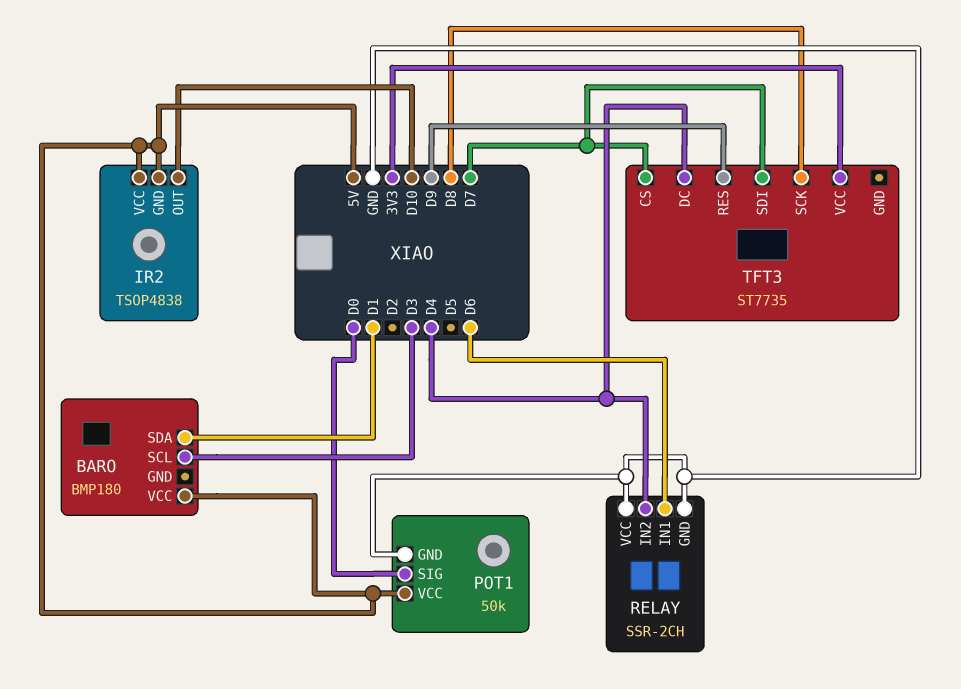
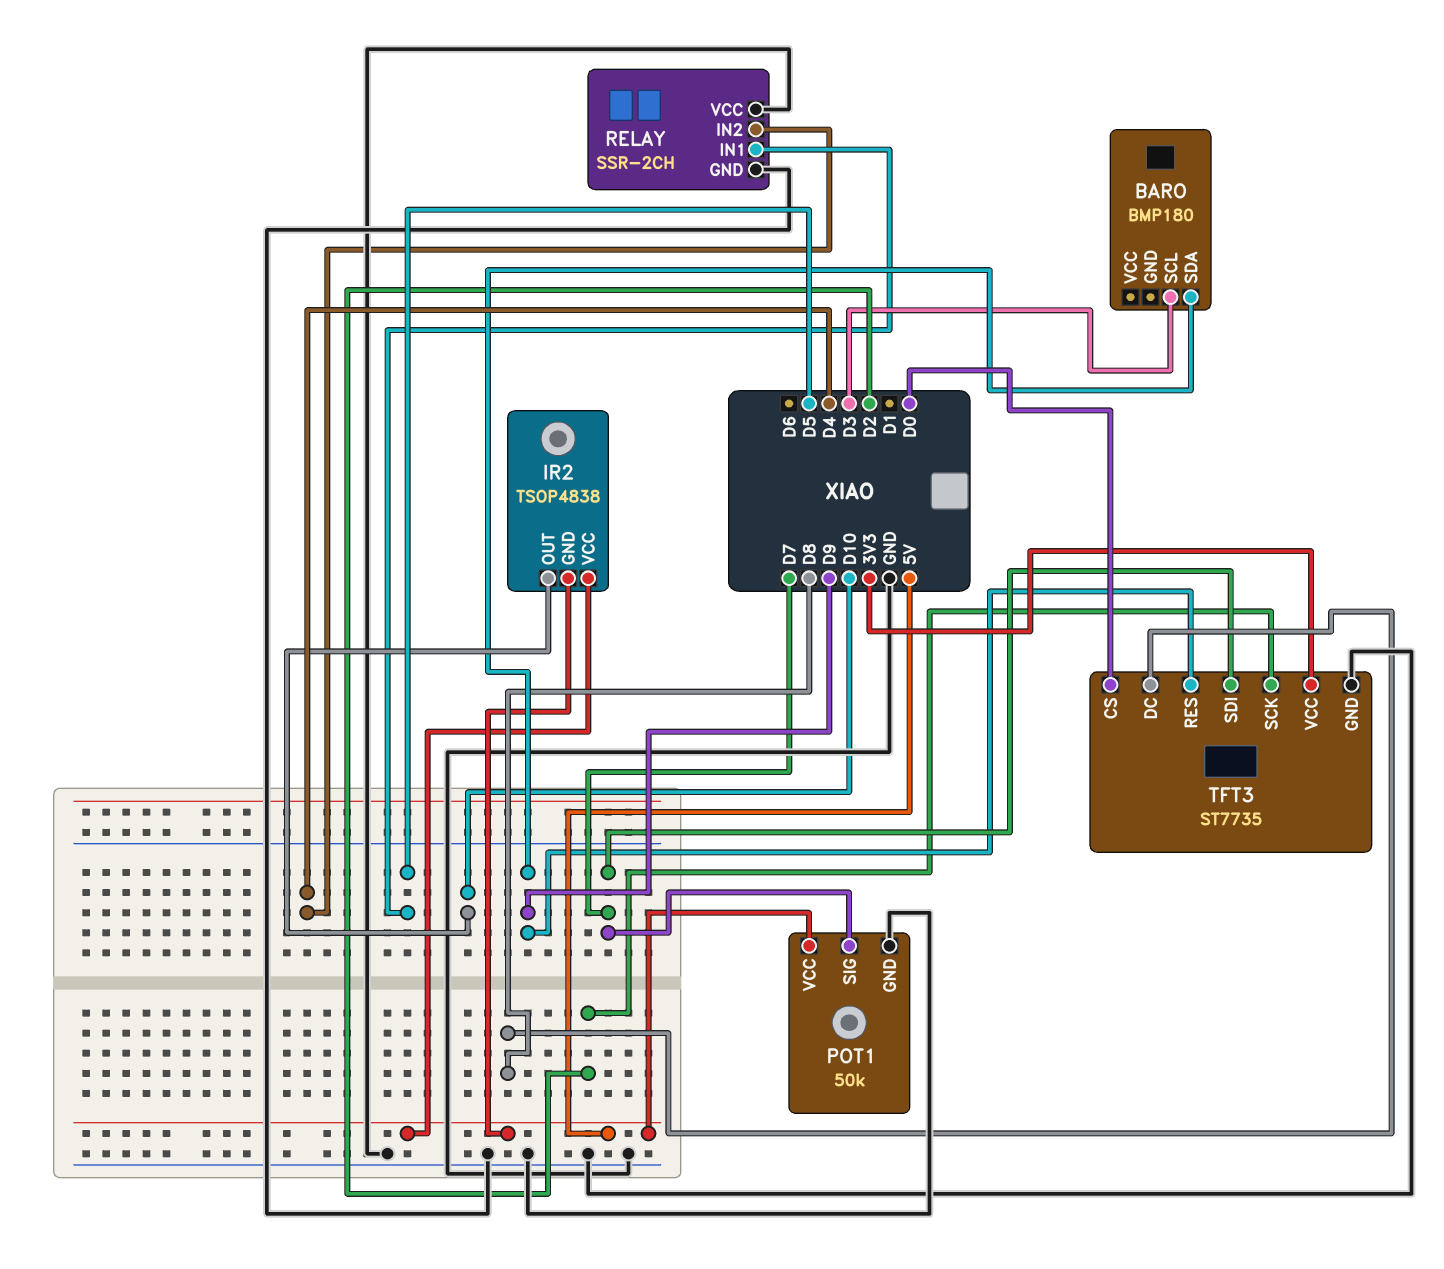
BARO pin SDA: D1 -> D9
BARO pin VCC: 5V -> none
POT1 pin SIG: D0 -> D7
RELAY pin IN1: D6 -> D5
TFT3 pin CS: D7 -> D0
TFT3 pin DC: D4 -> D8
TFT3 pin GND: none -> GND
TFT3 pin SCK: D8 -> D2

